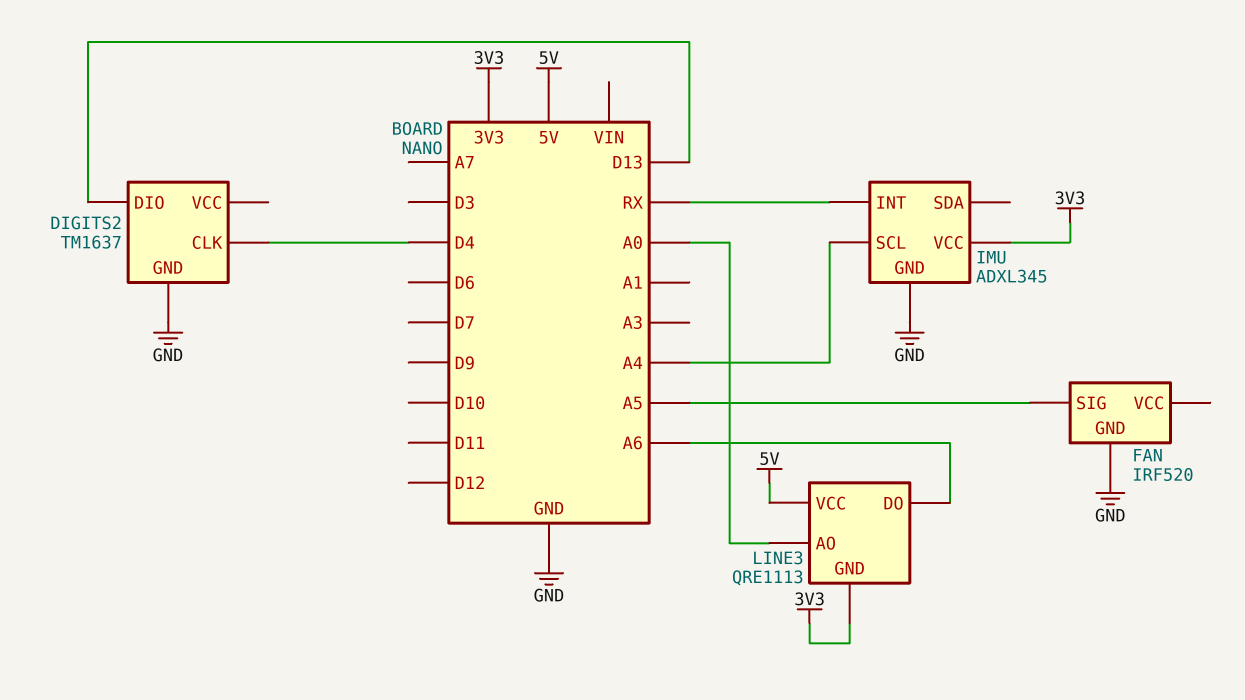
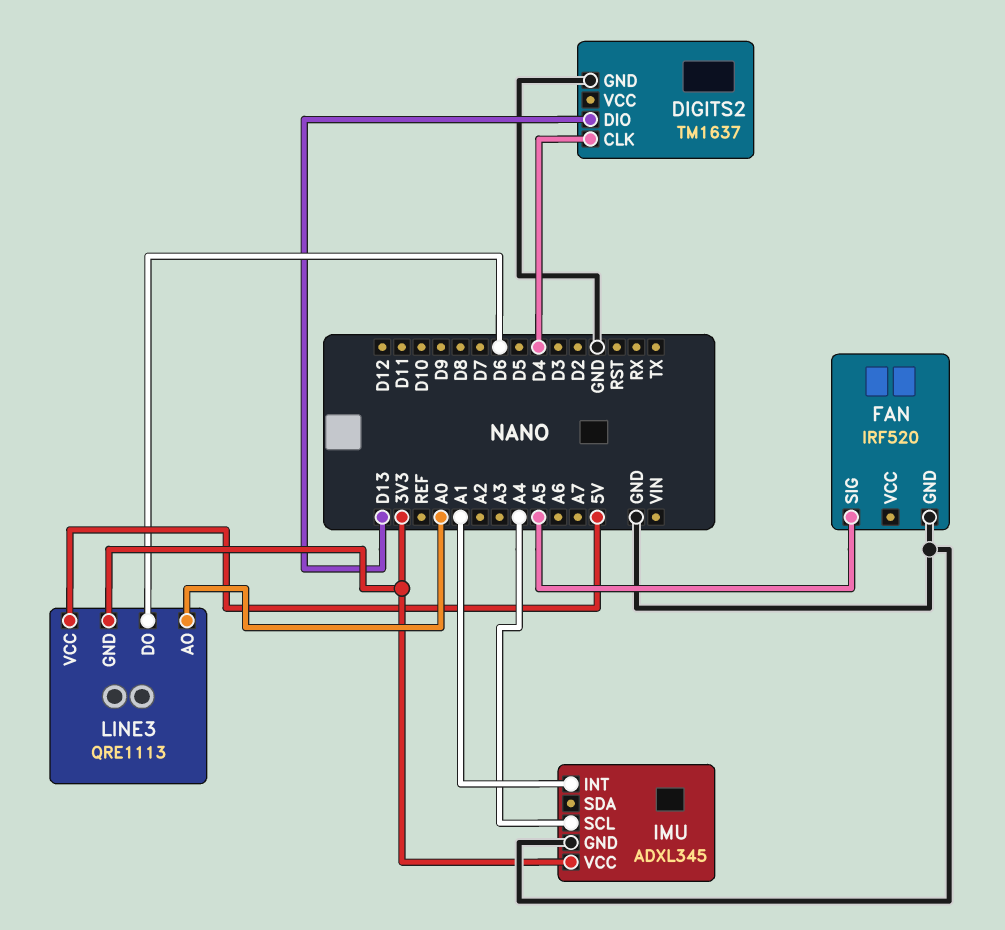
IMU pin INT: RX -> A1
LINE3 pin DO: A6 -> D6

